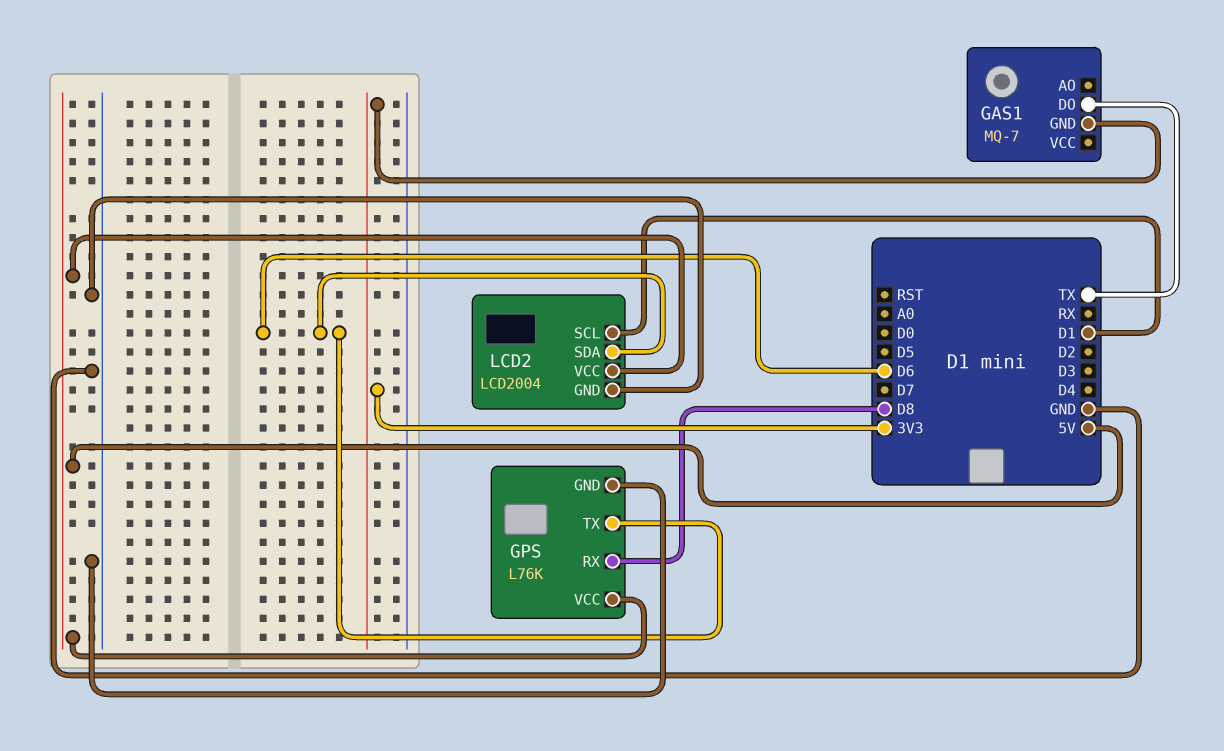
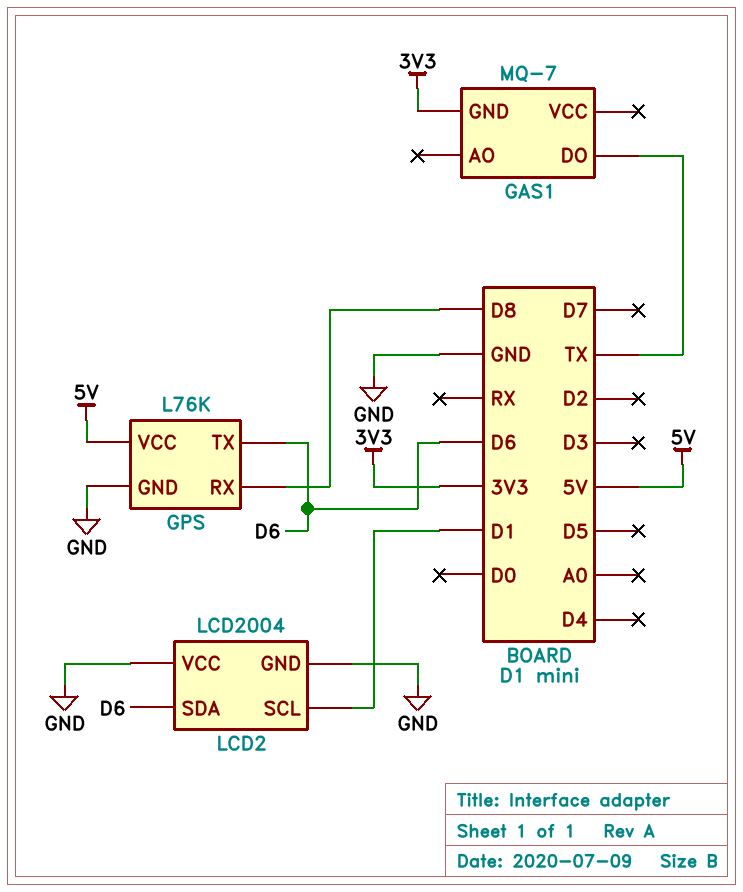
LCD2 pin VCC: 5V -> GND

